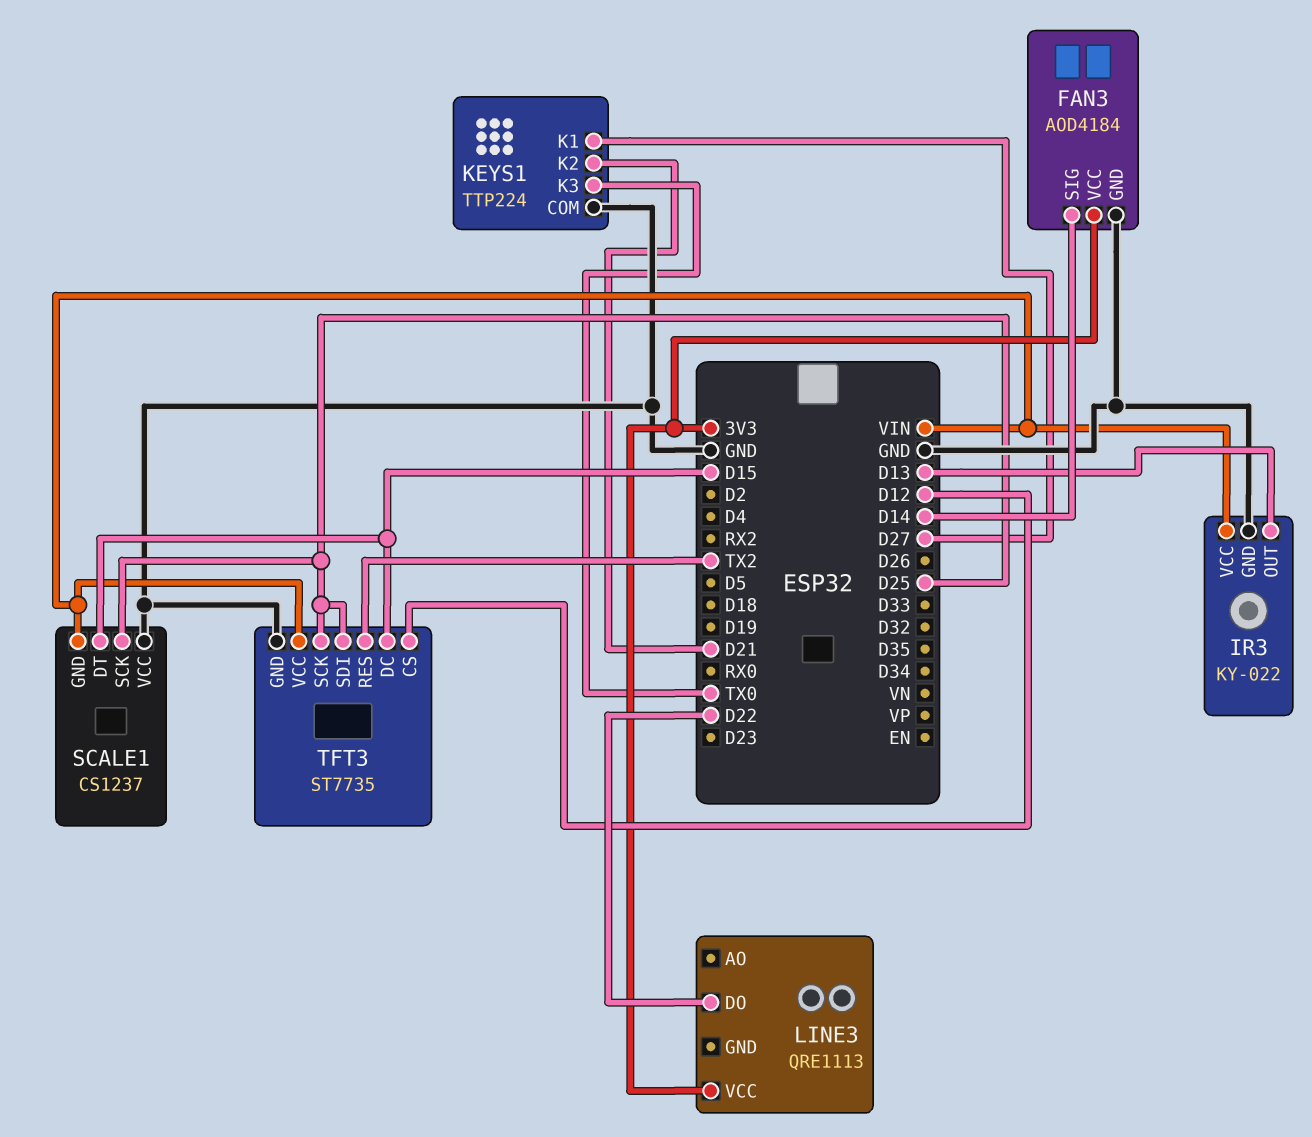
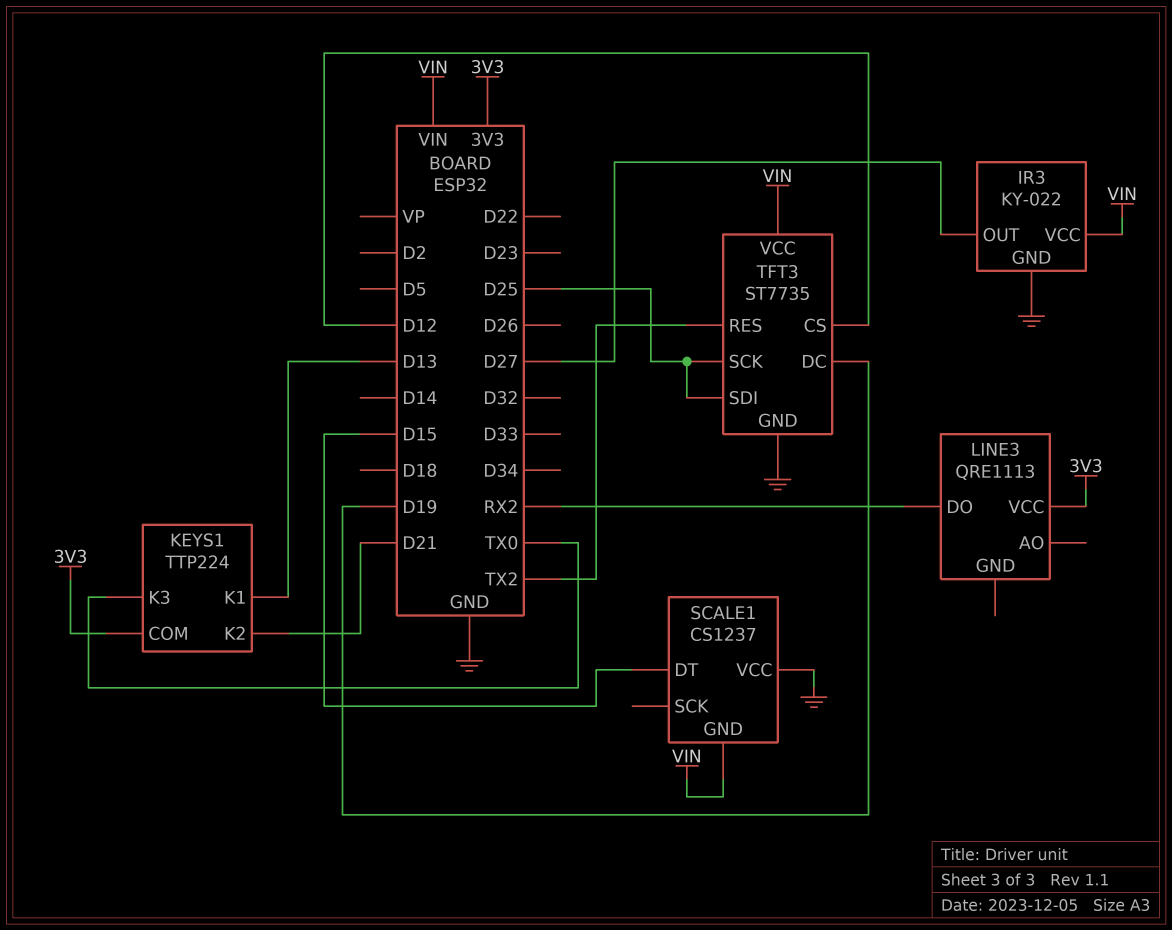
FAN3: AOD4184 -> none
FAN3 pin GND: GND -> none
FAN3 pin SIG: D14 -> none
FAN3 pin VCC: 3V3 -> none
IR3 pin OUT: D13 -> D27
KEYS1 pin COM: GND -> 3V3
KEYS1 pin K1: D27 -> D13
LINE3 pin DO: D22 -> RX2
SCALE1 pin SCK: D25 -> none
TFT3 pin DC: D15 -> D19

